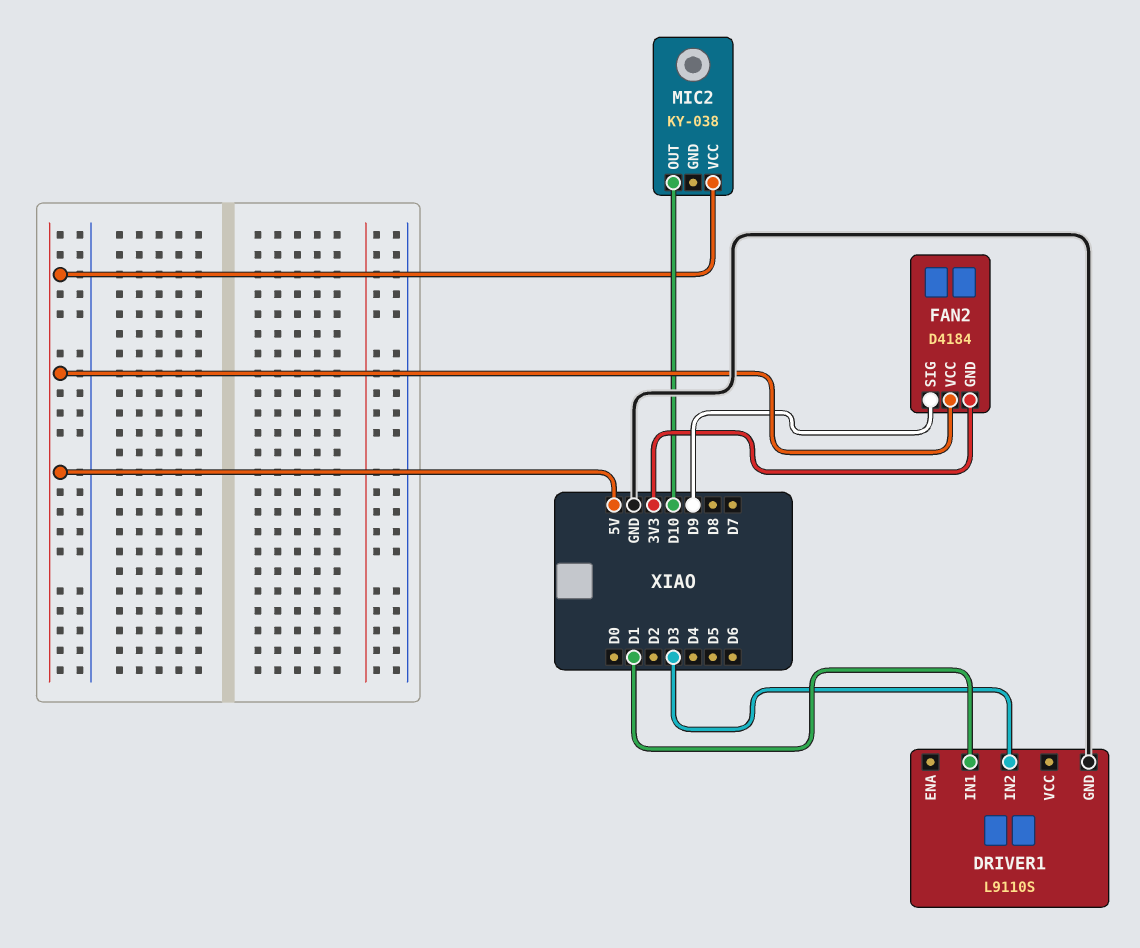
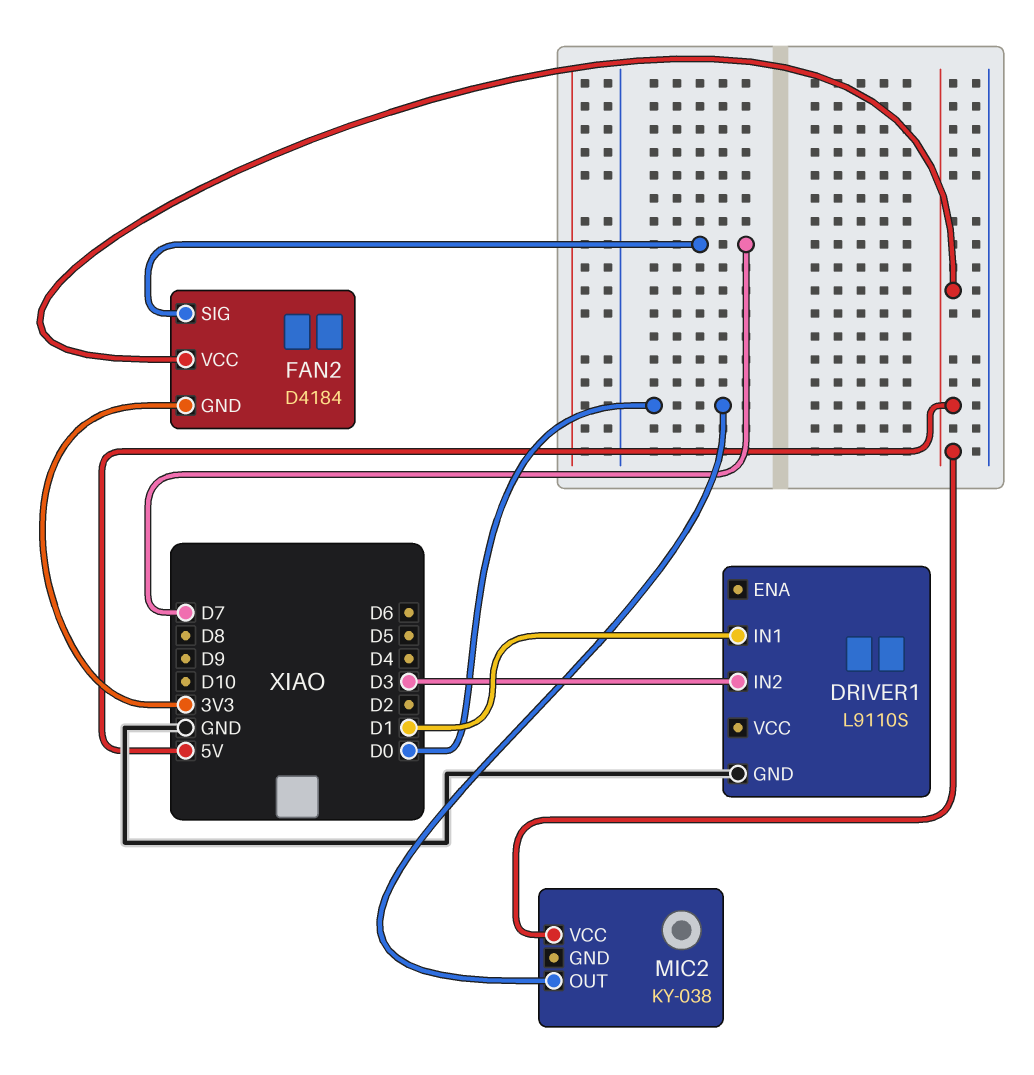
FAN2 pin SIG: D9 -> D7
MIC2 pin OUT: D10 -> D0

